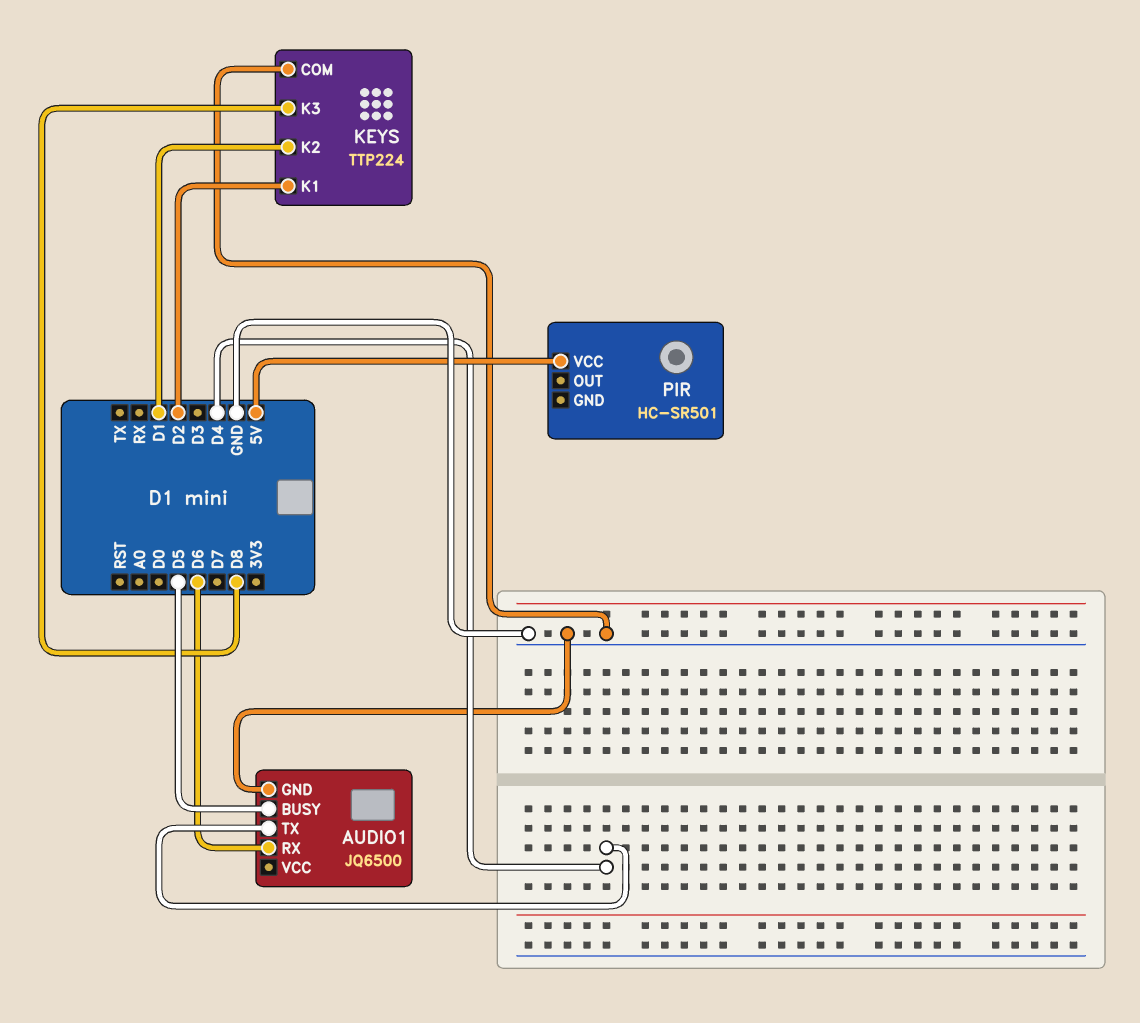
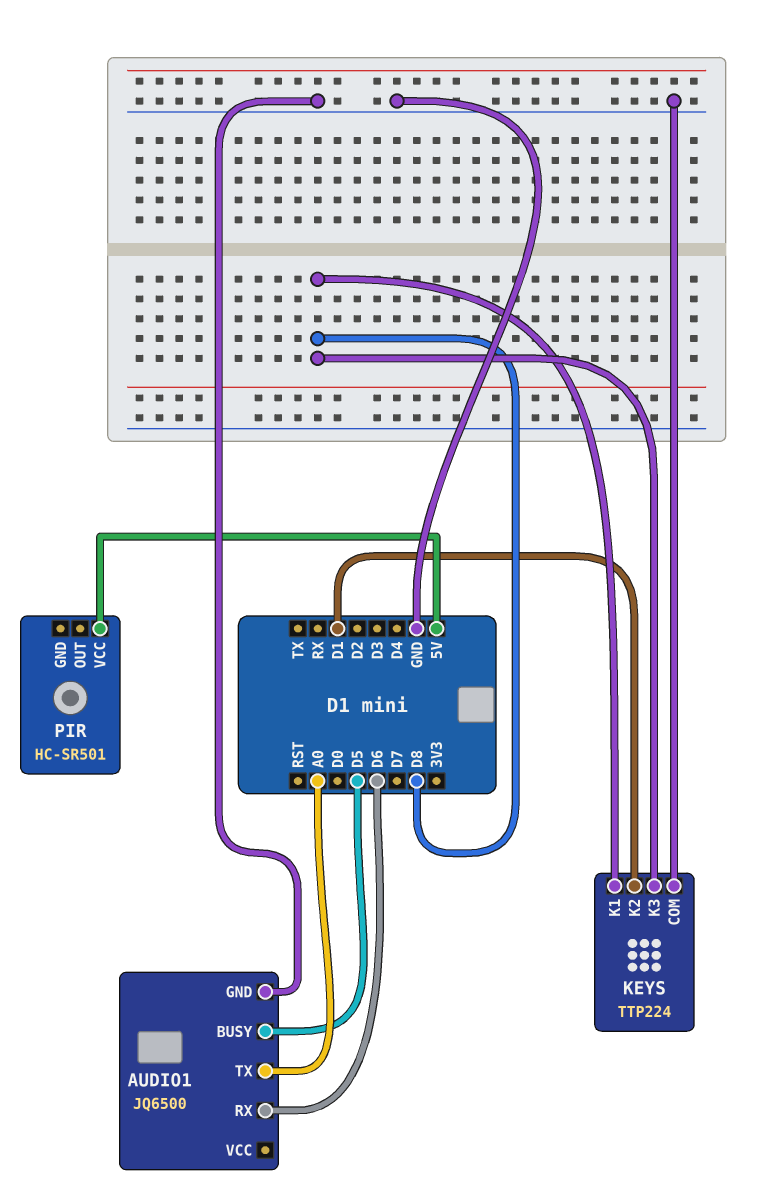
AUDIO1 pin TX: D4 -> A0
KEYS pin K1: D2 -> D8

